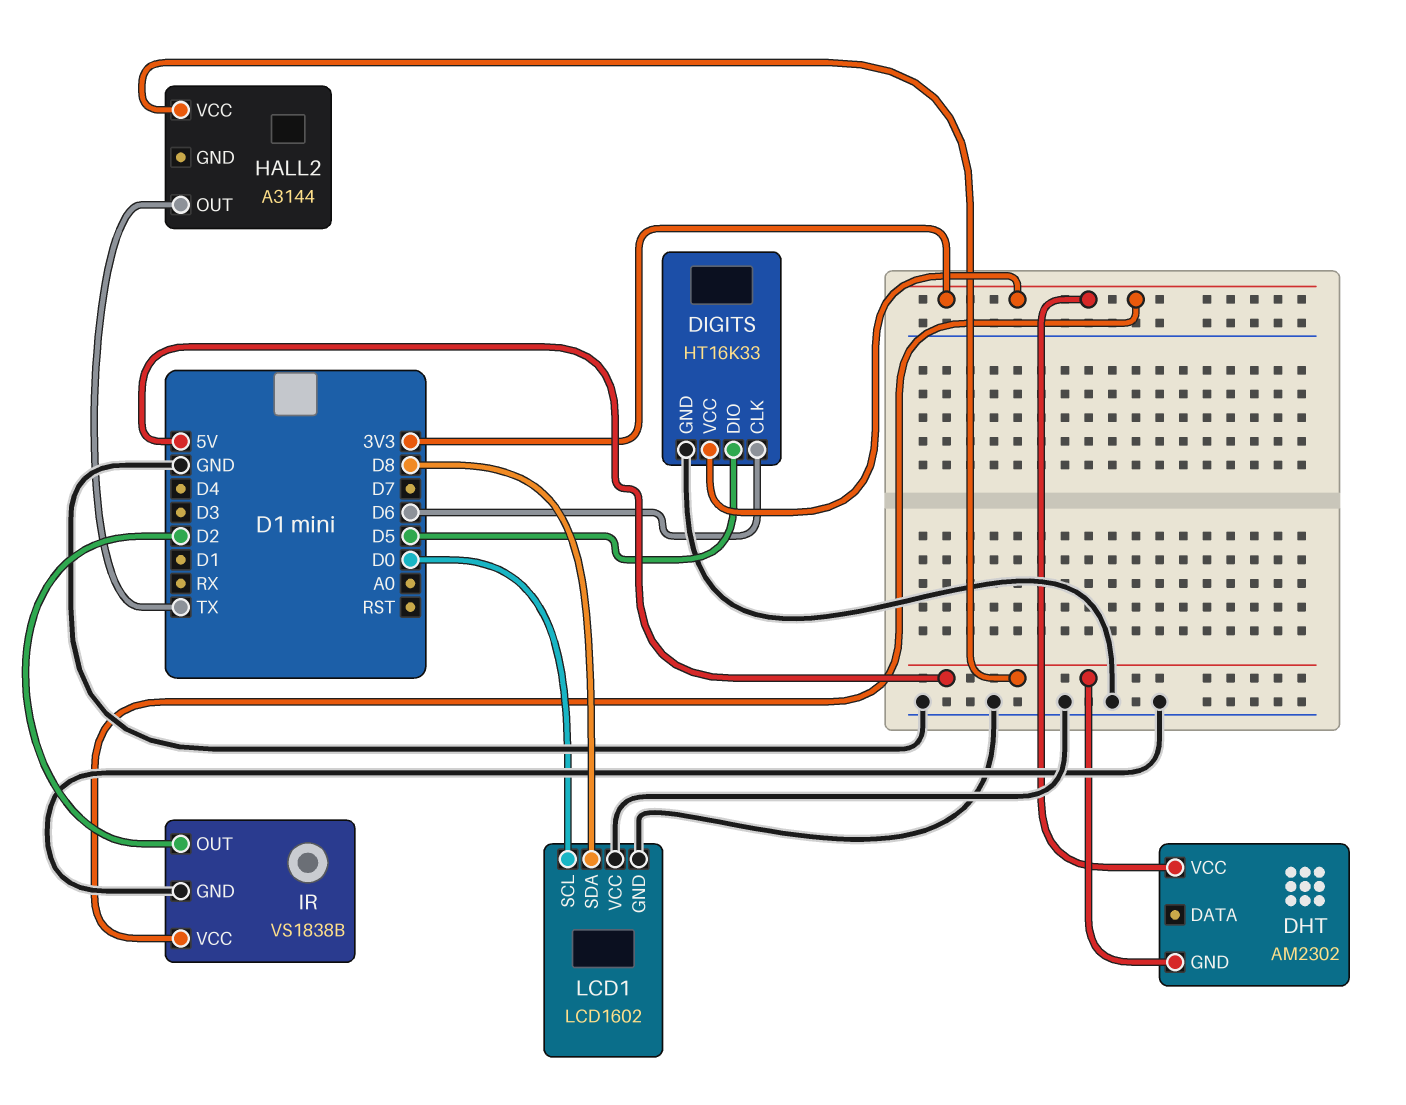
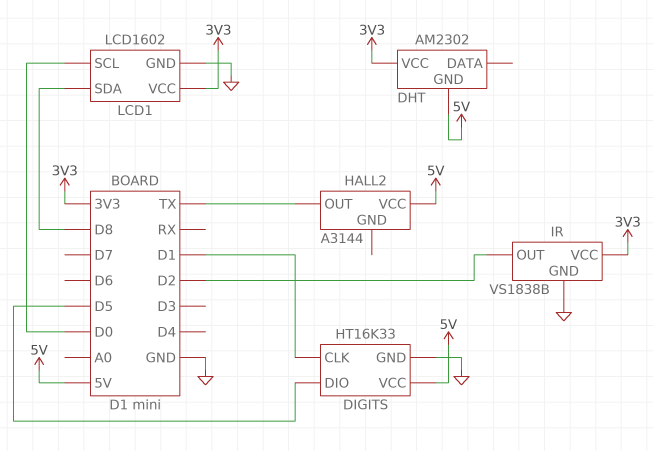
DIGITS pin CLK: D6 -> D1
DIGITS pin VCC: 3V3 -> 5V
LCD1 pin VCC: GND -> 3V3

